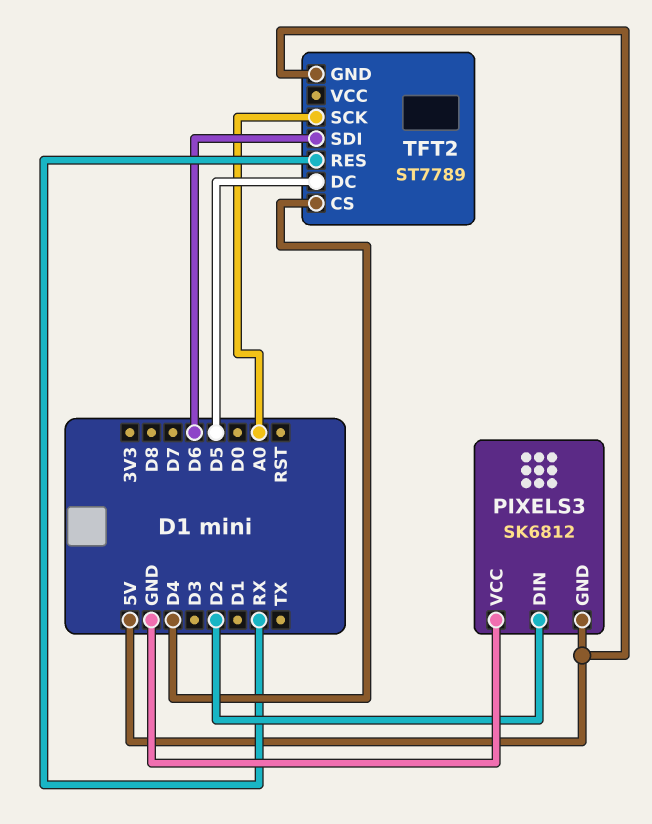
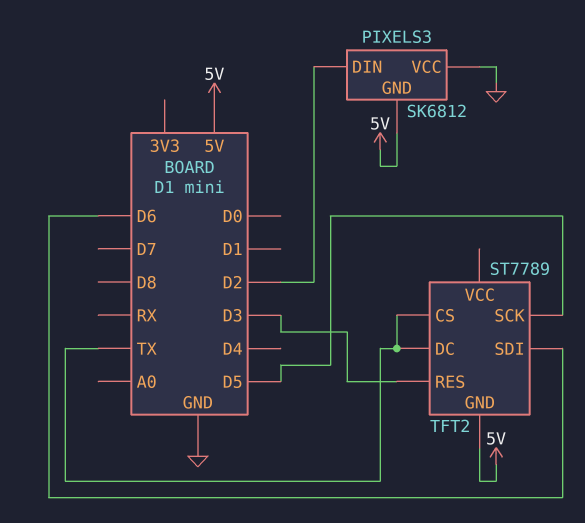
TFT2 pin CS: D4 -> TX
TFT2 pin DC: D5 -> TX
TFT2 pin RES: RX -> D3
TFT2 pin SCK: A0 -> D5

